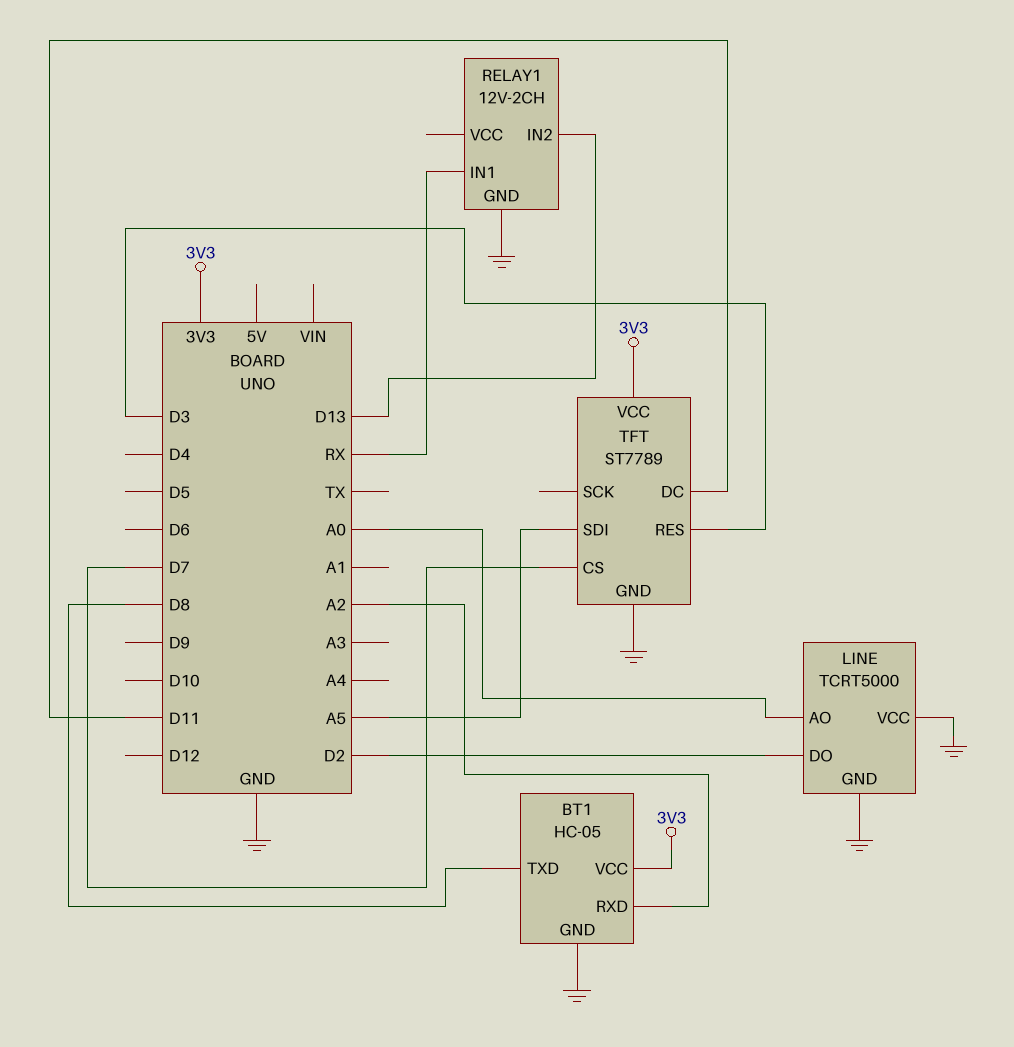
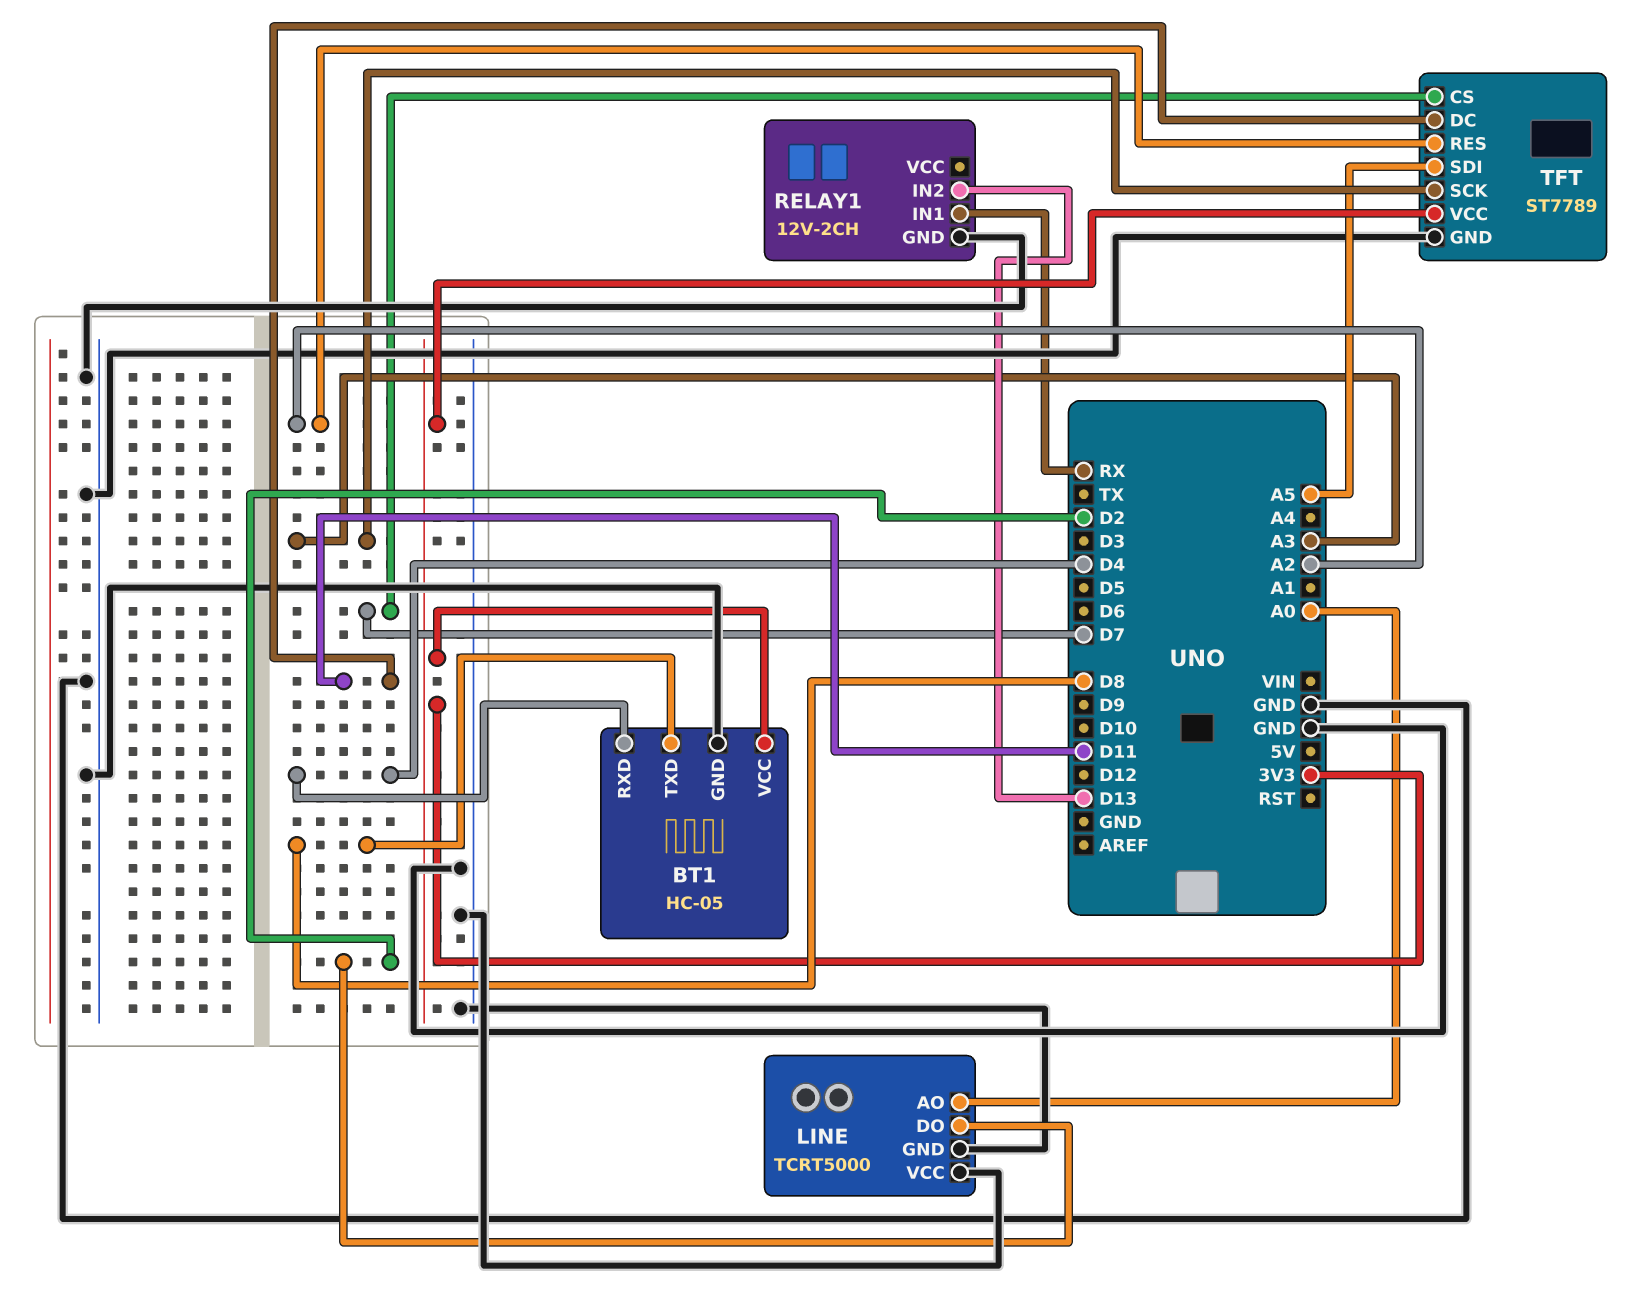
BT1 pin RXD: A2 -> D4
TFT pin RES: D3 -> A2
TFT pin SCK: none -> A3

